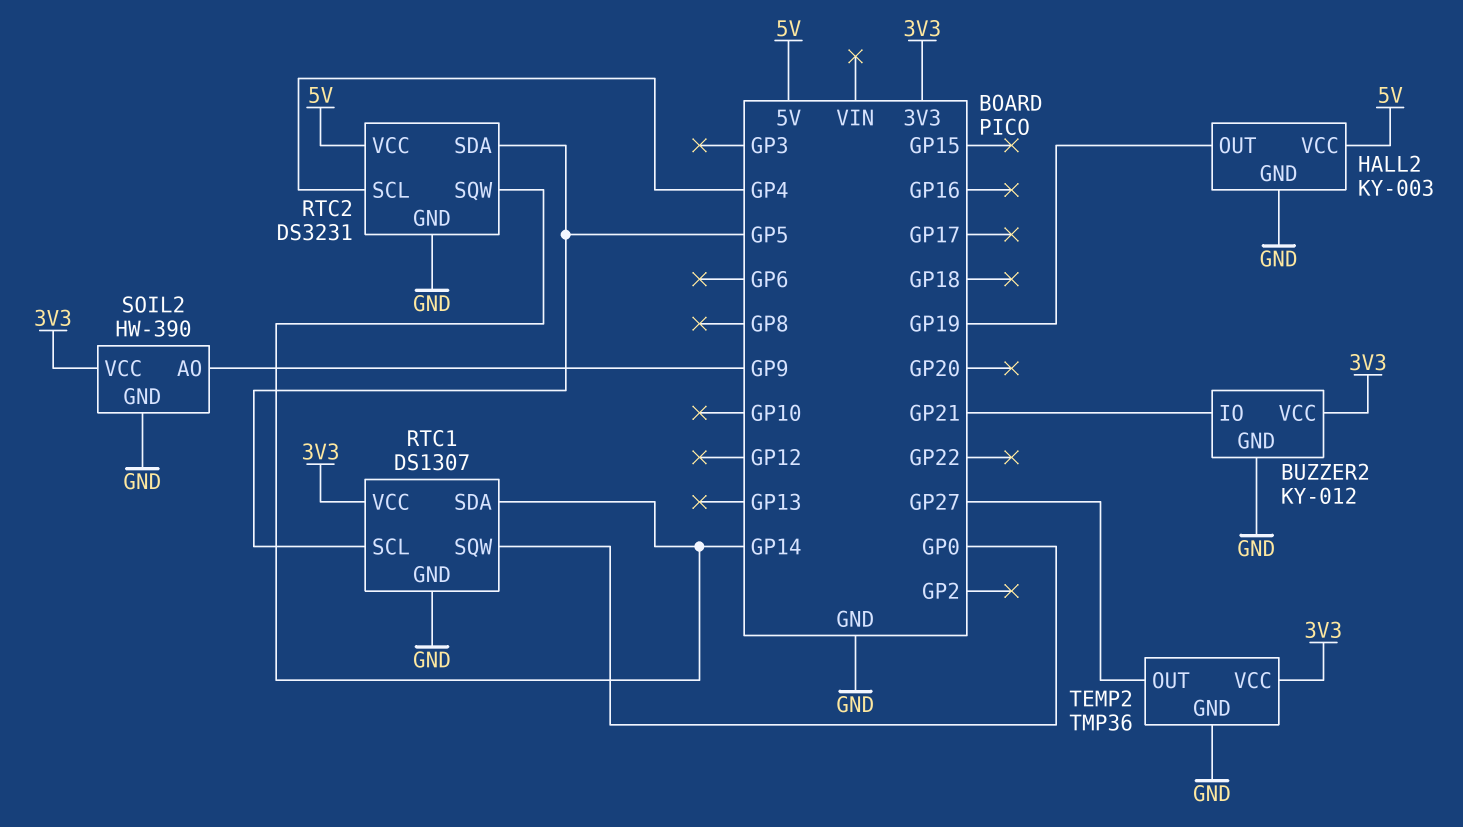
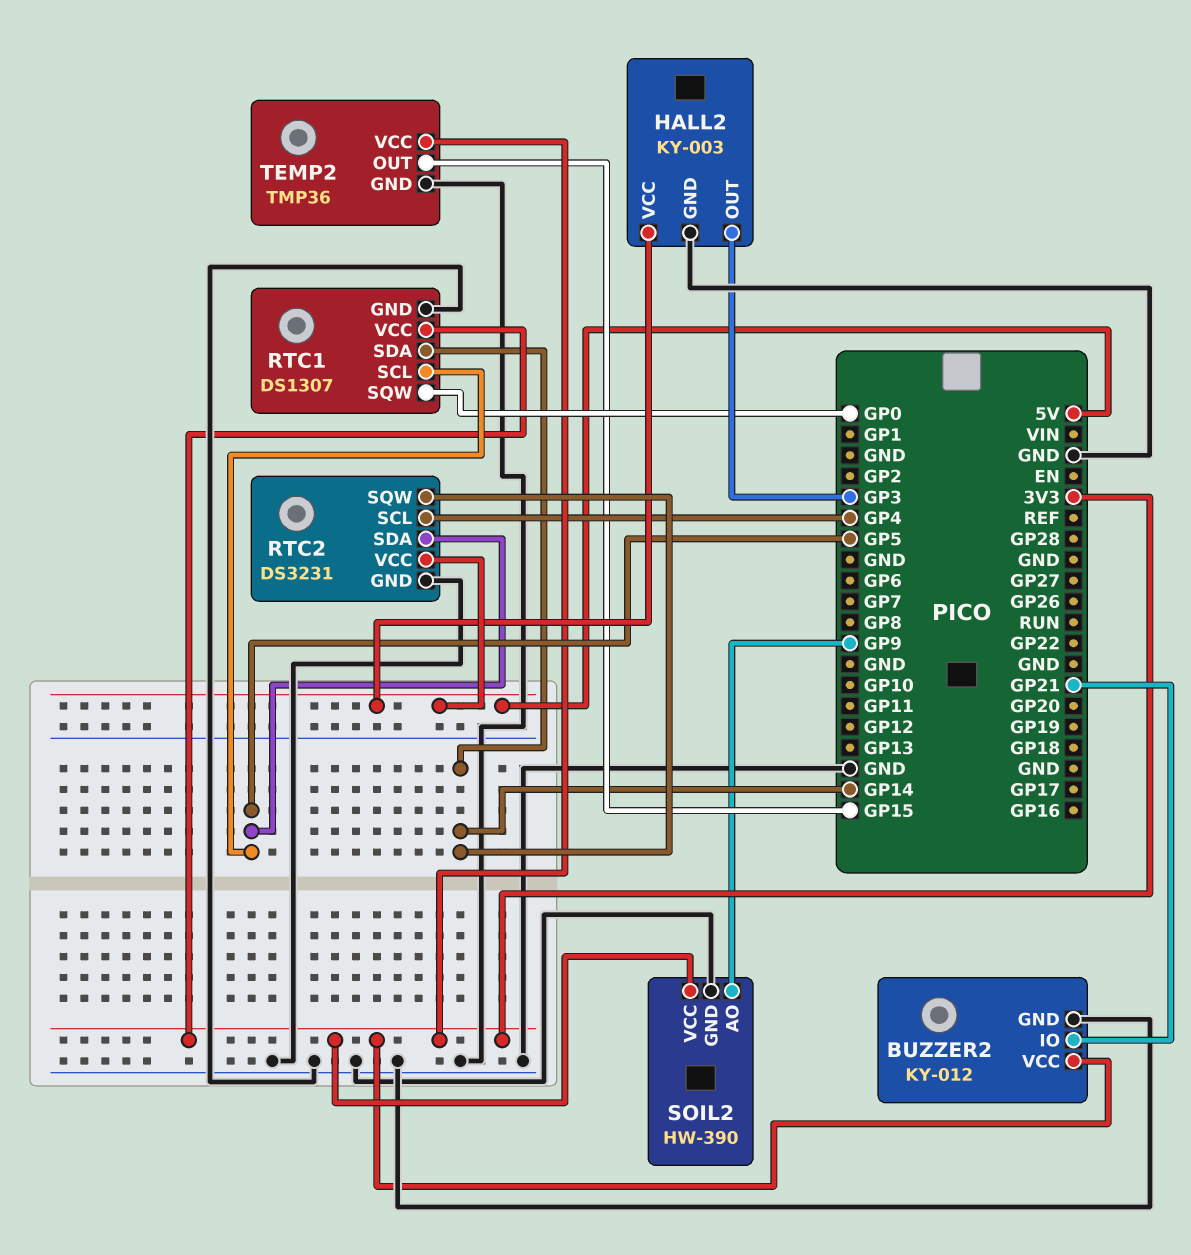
HALL2 pin OUT: GP19 -> GP3
TEMP2 pin OUT: GP27 -> GP15

